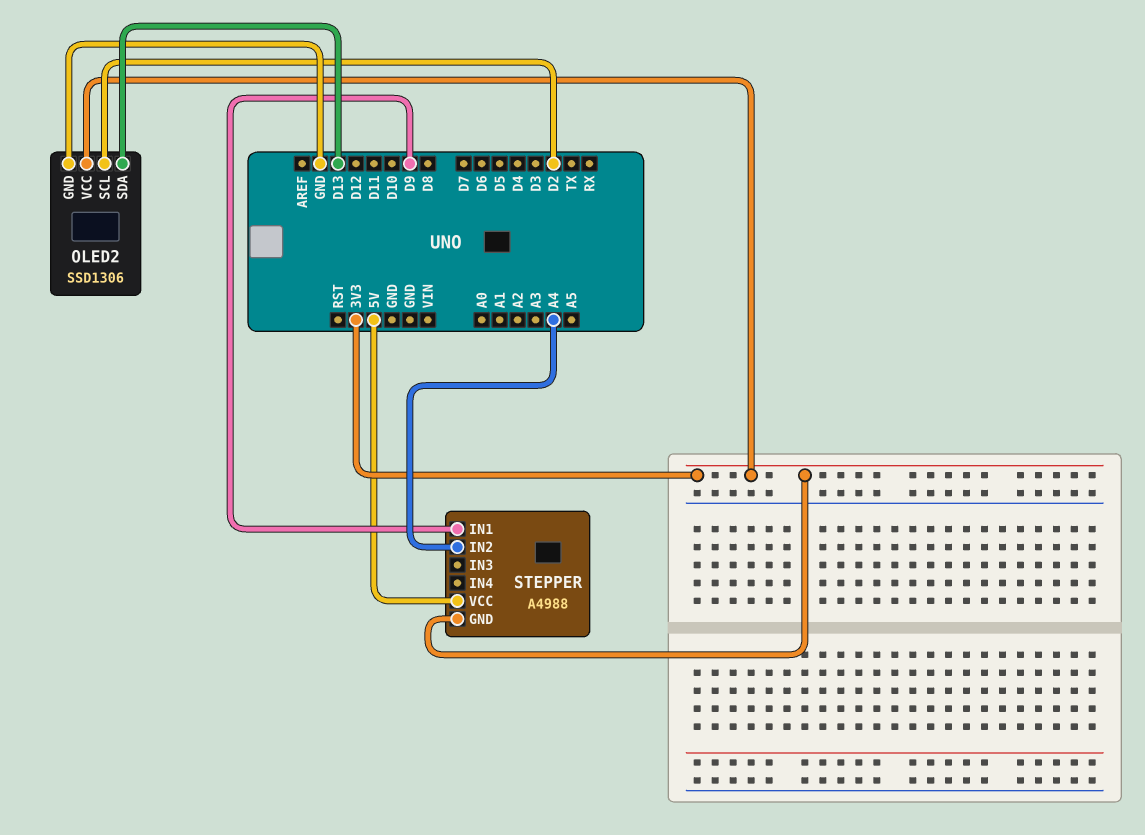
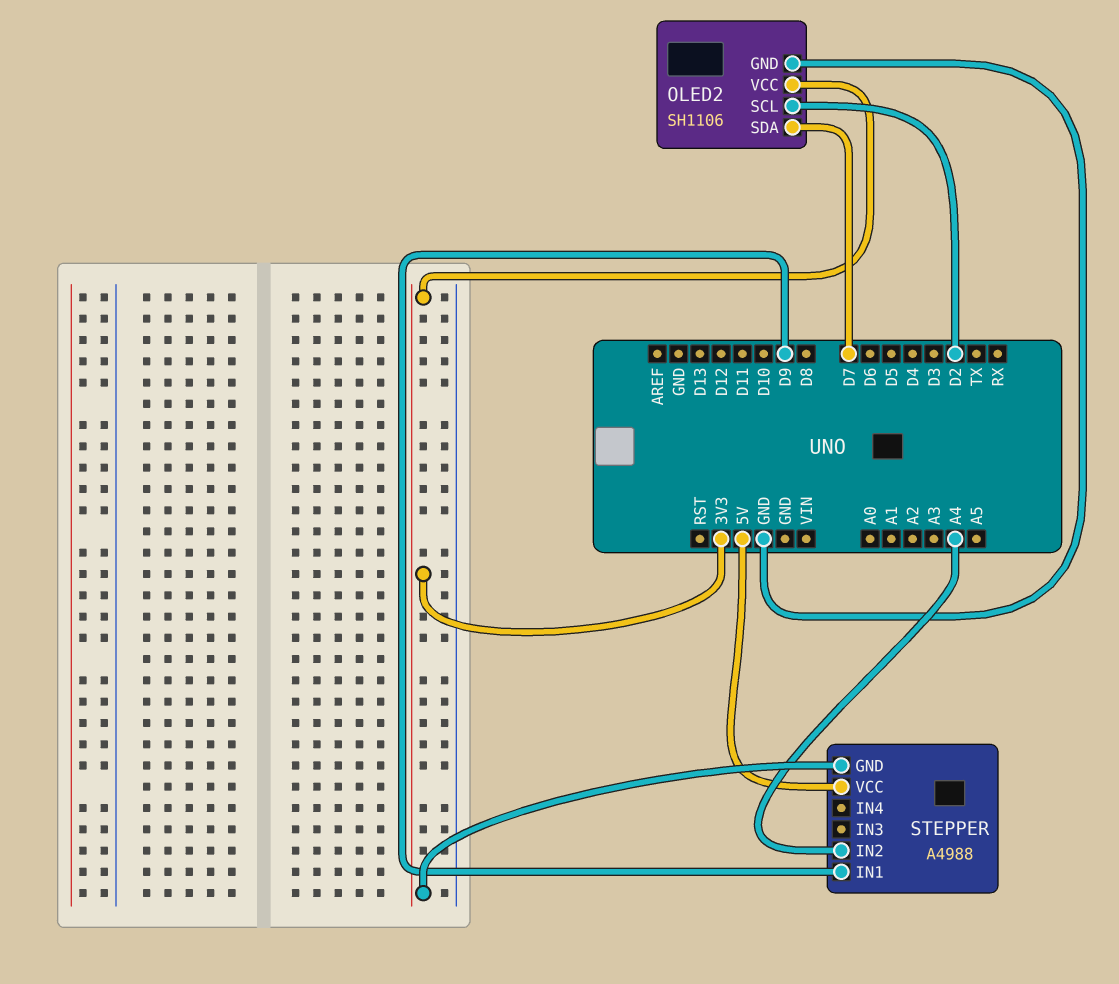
OLED2: SSD1306 -> SH1106
OLED2 pin SDA: D13 -> D7

